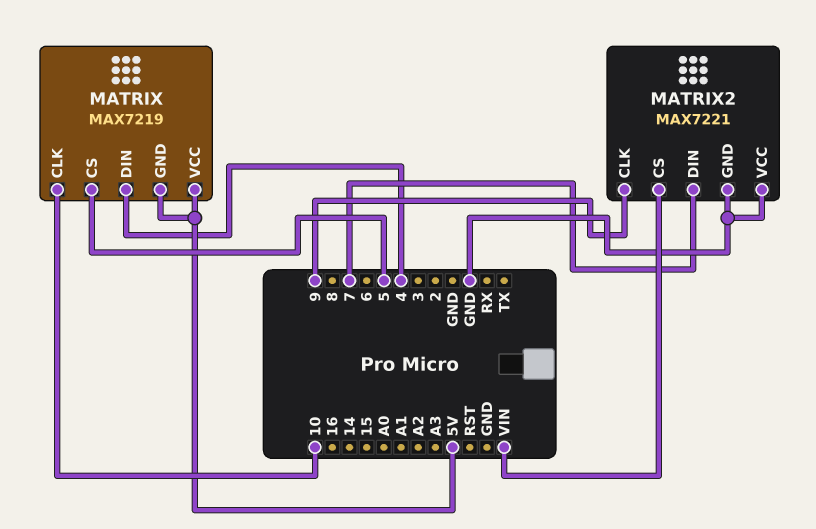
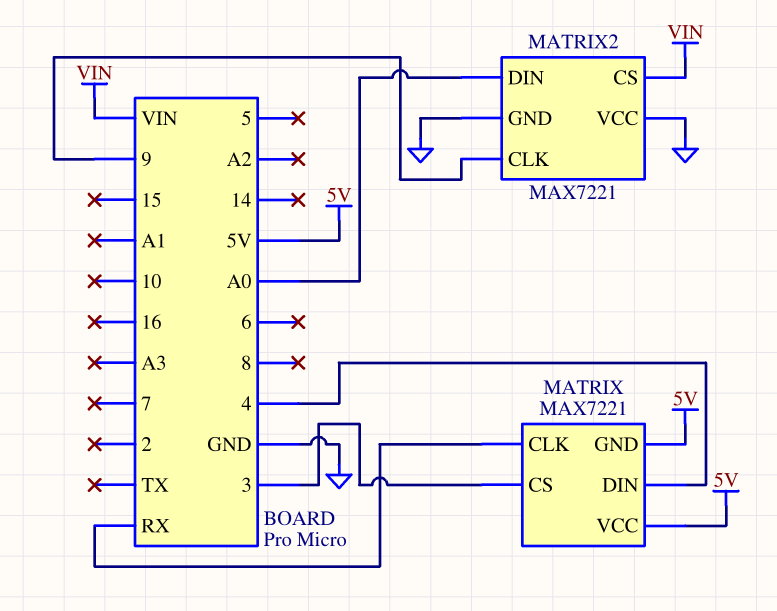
MATRIX: MAX7219 -> MAX7221
MATRIX pin CLK: 10 -> RX
MATRIX pin CS: 5 -> 3
MATRIX2 pin DIN: 7 -> A0

